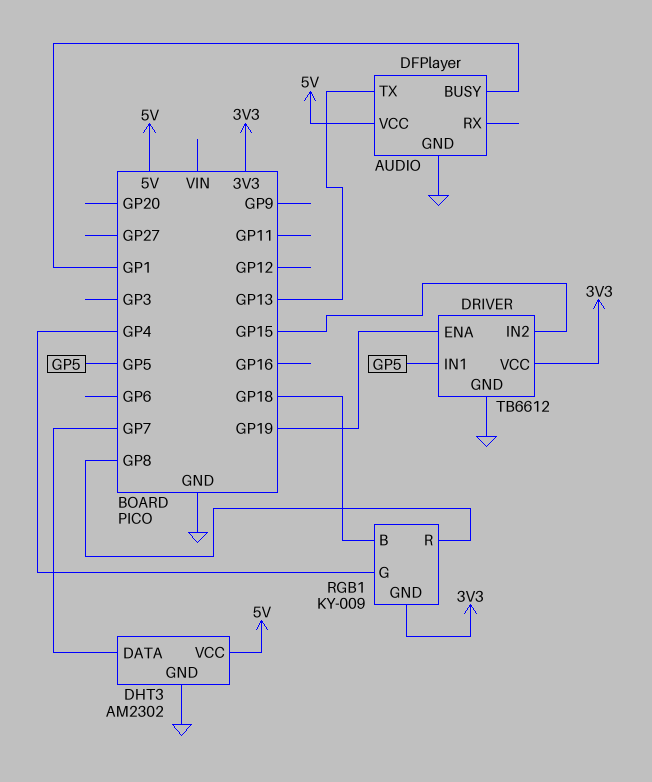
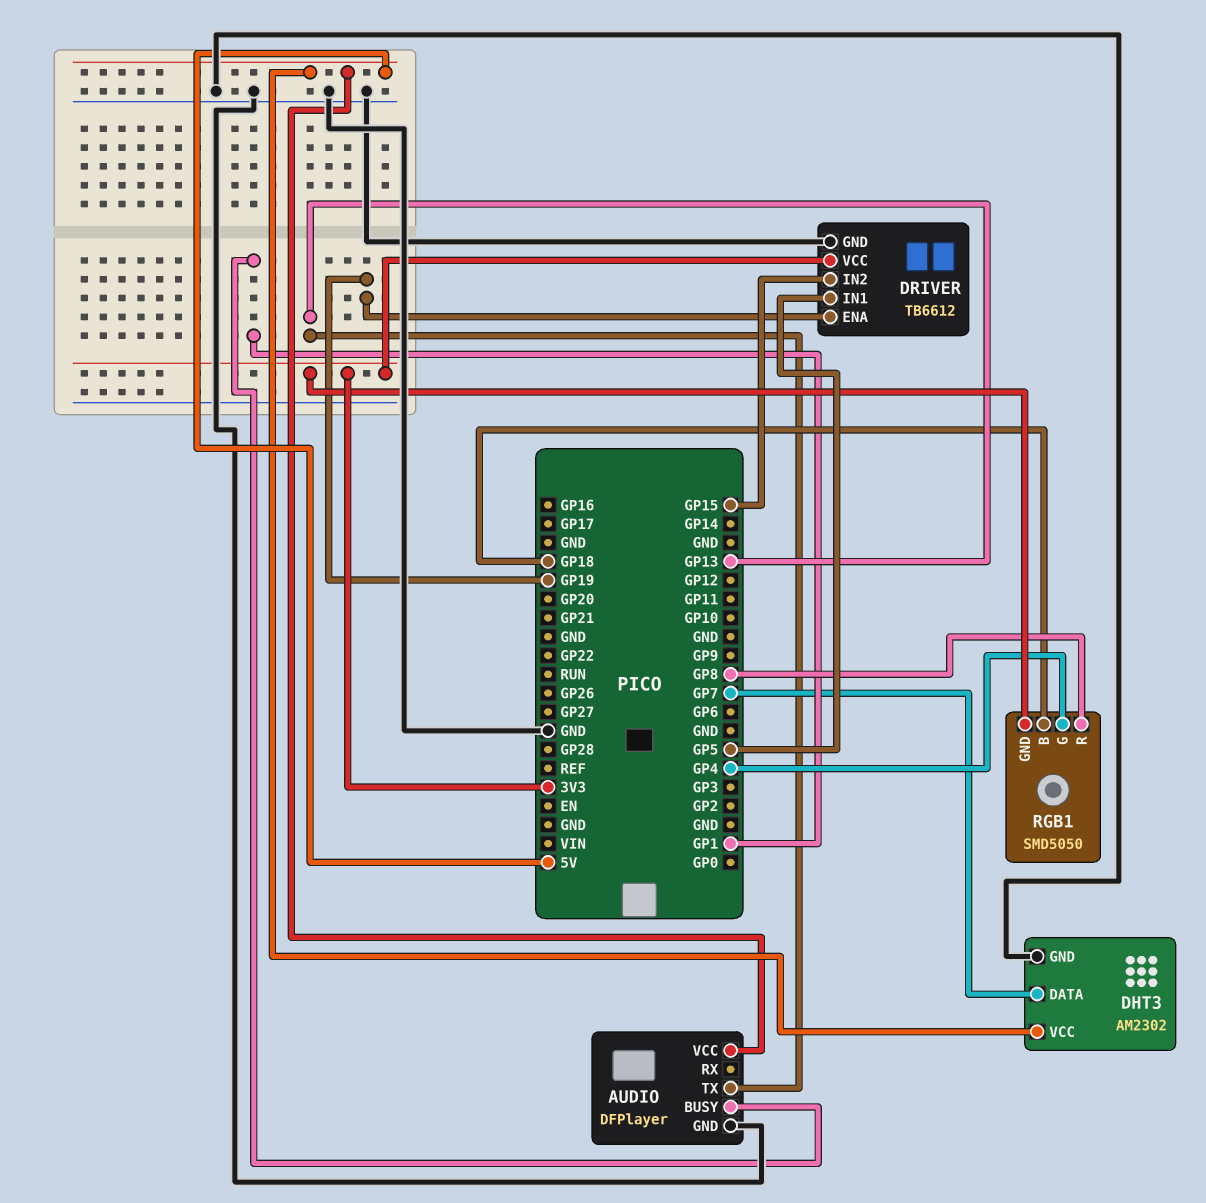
RGB1: KY-009 -> SMD5050

